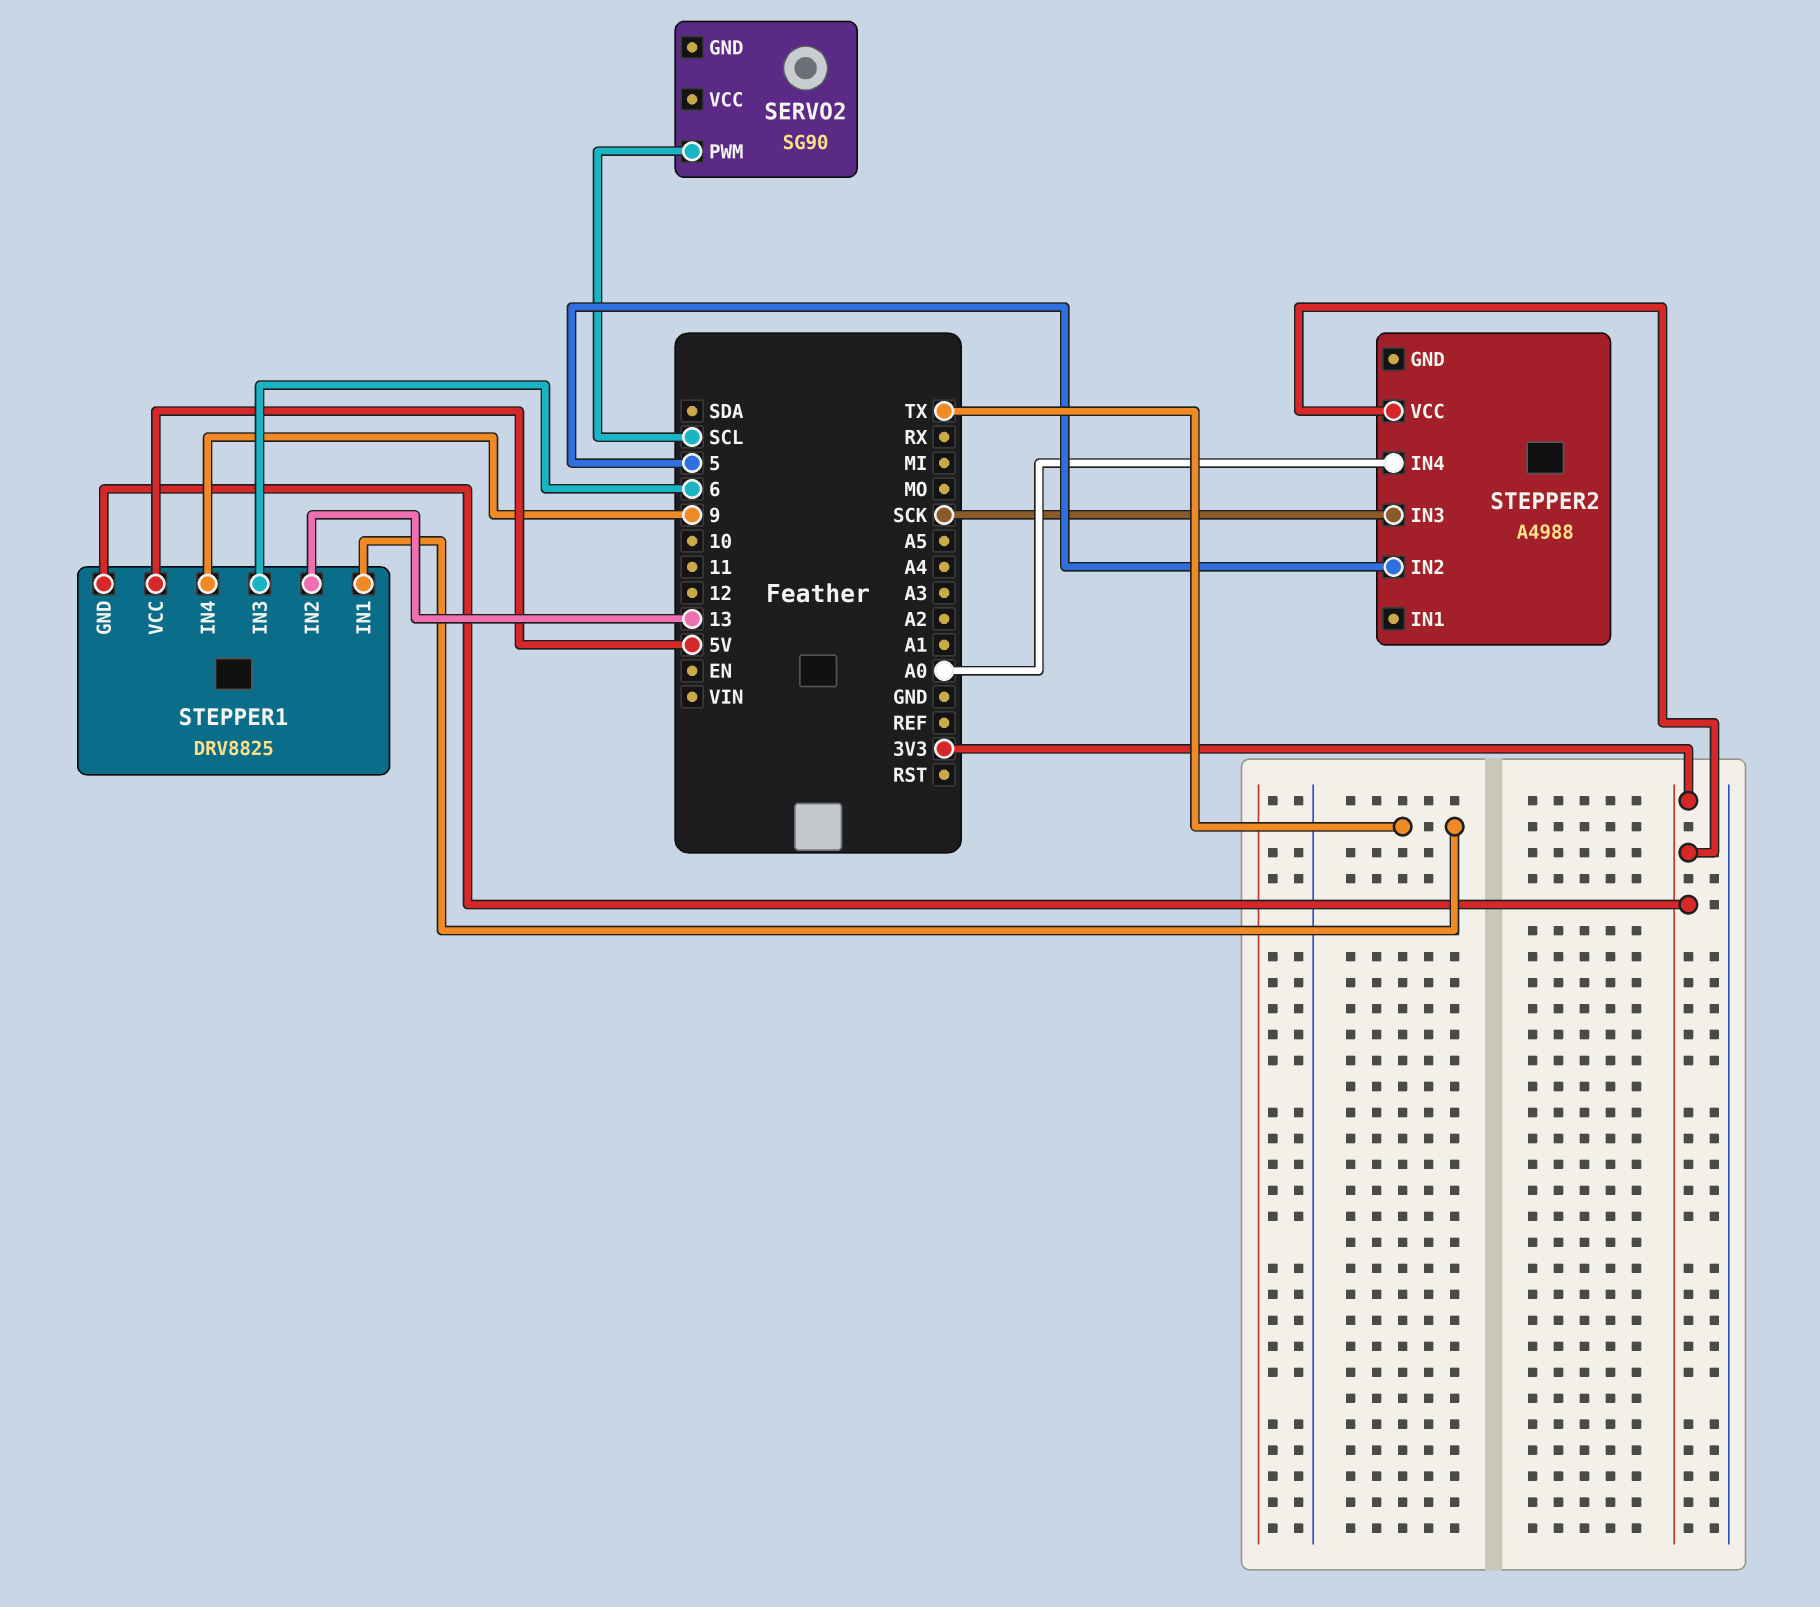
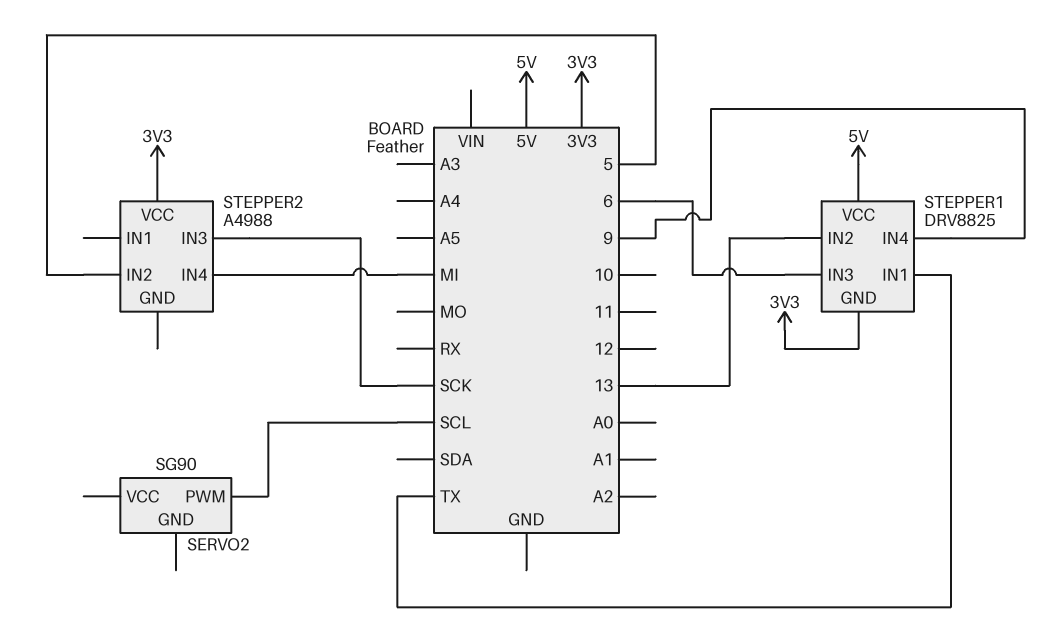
STEPPER2 pin IN4: A0 -> MI

